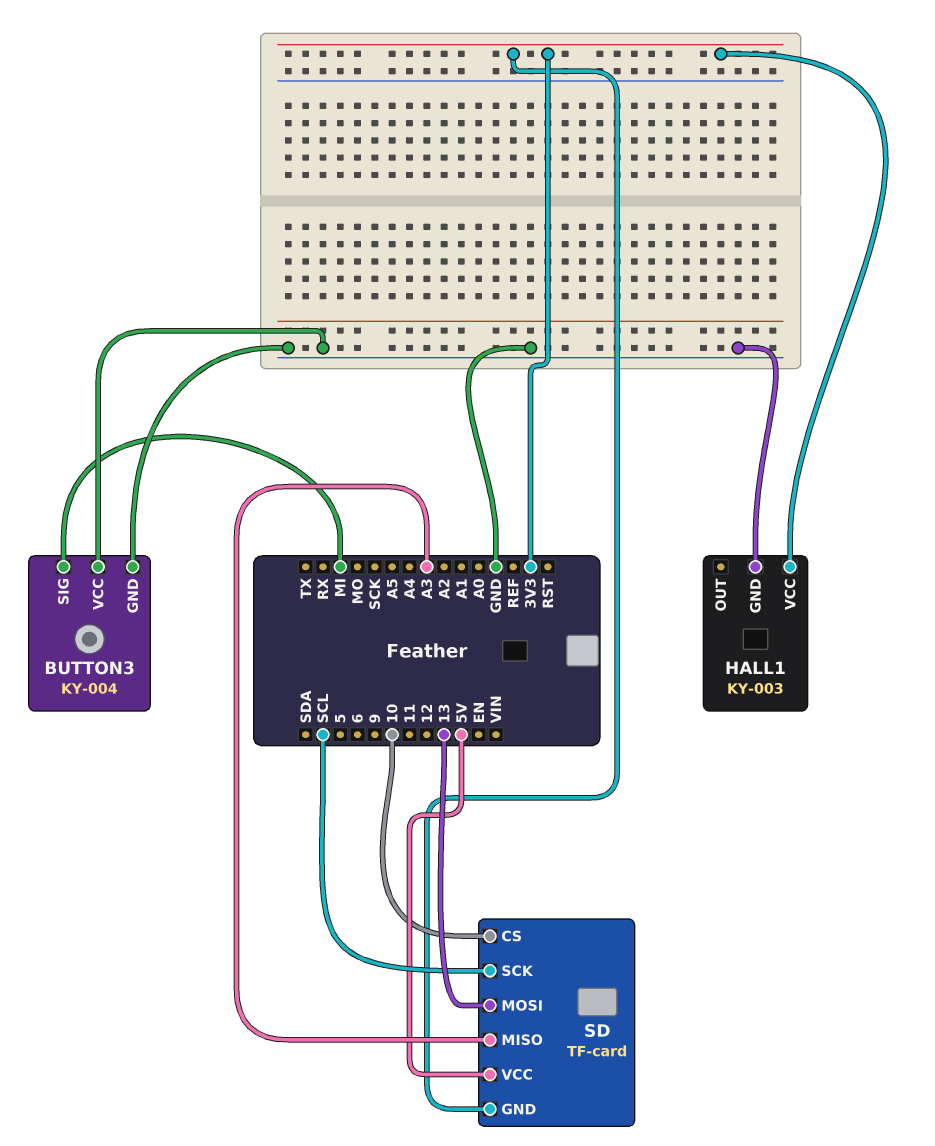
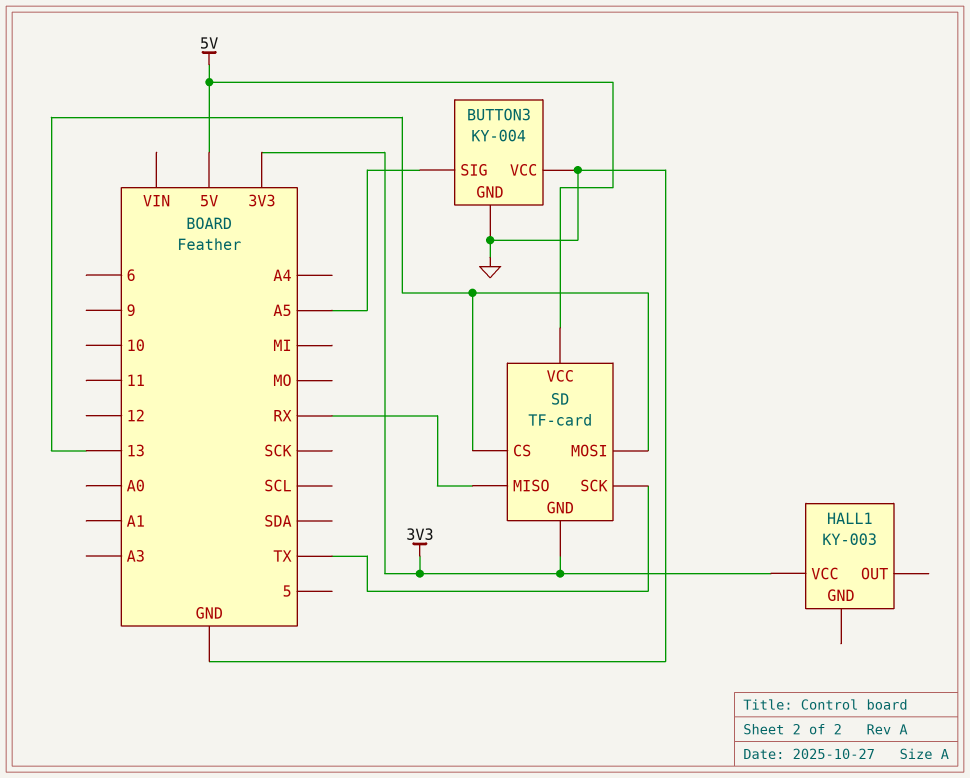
BUTTON3 pin SIG: MI -> A5
HALL1 pin GND: GND -> none
SD pin CS: 10 -> 13
SD pin MISO: A3 -> RX
SD pin SCK: SCL -> TX

